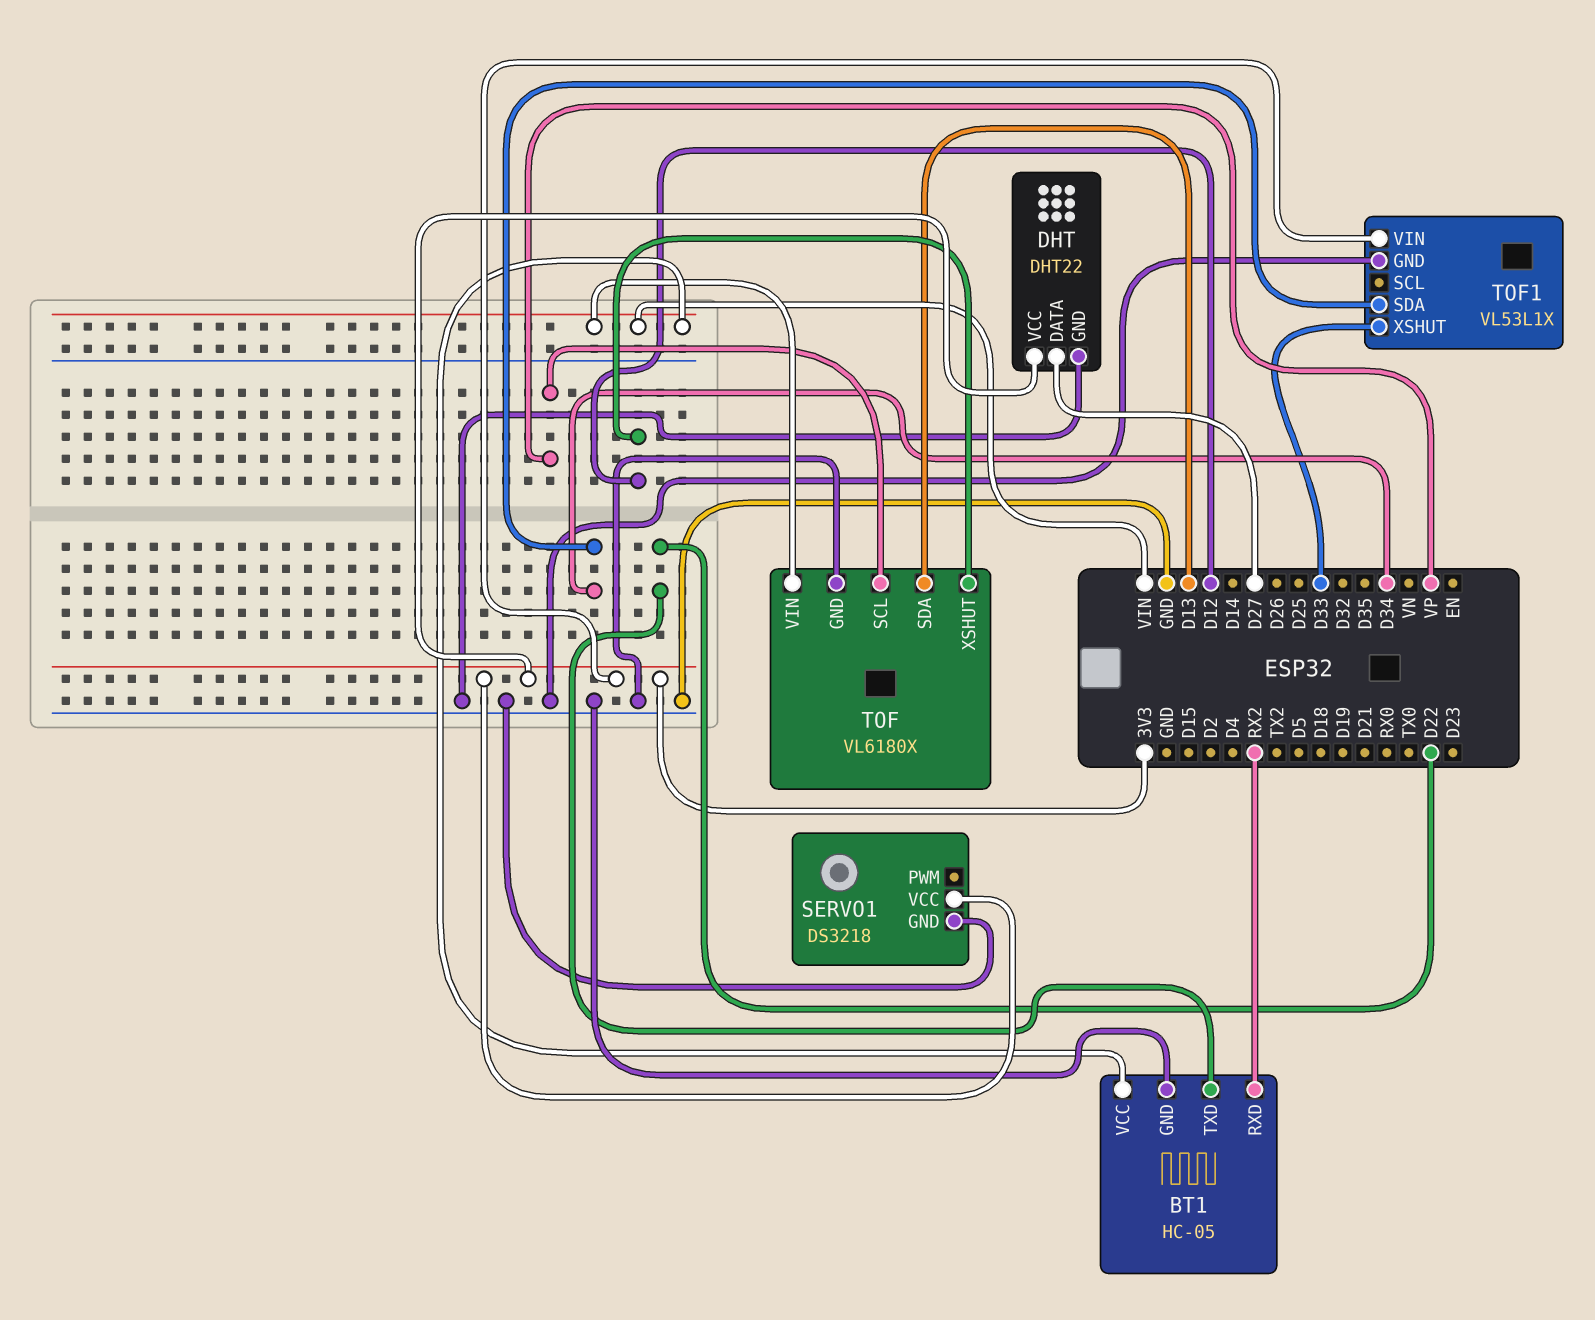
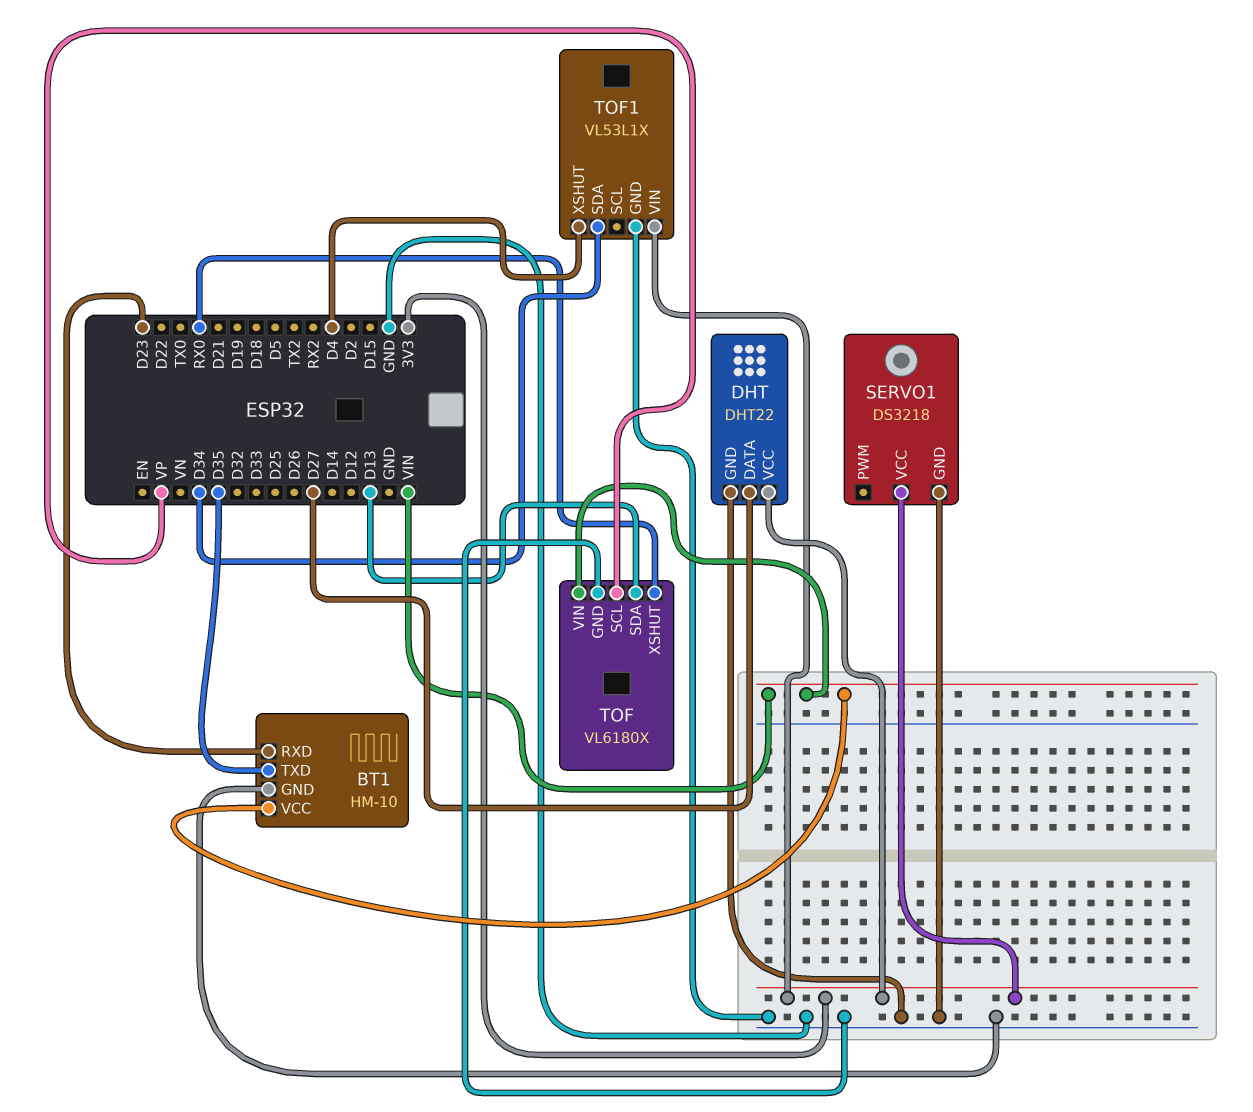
BT1: HC-05 -> HM-10
BT1 pin RXD: RX2 -> D23
BT1 pin TXD: D22 -> D35
TOF pin XSHUT: D12 -> RX0
TOF1 pin XSHUT: D33 -> D4

